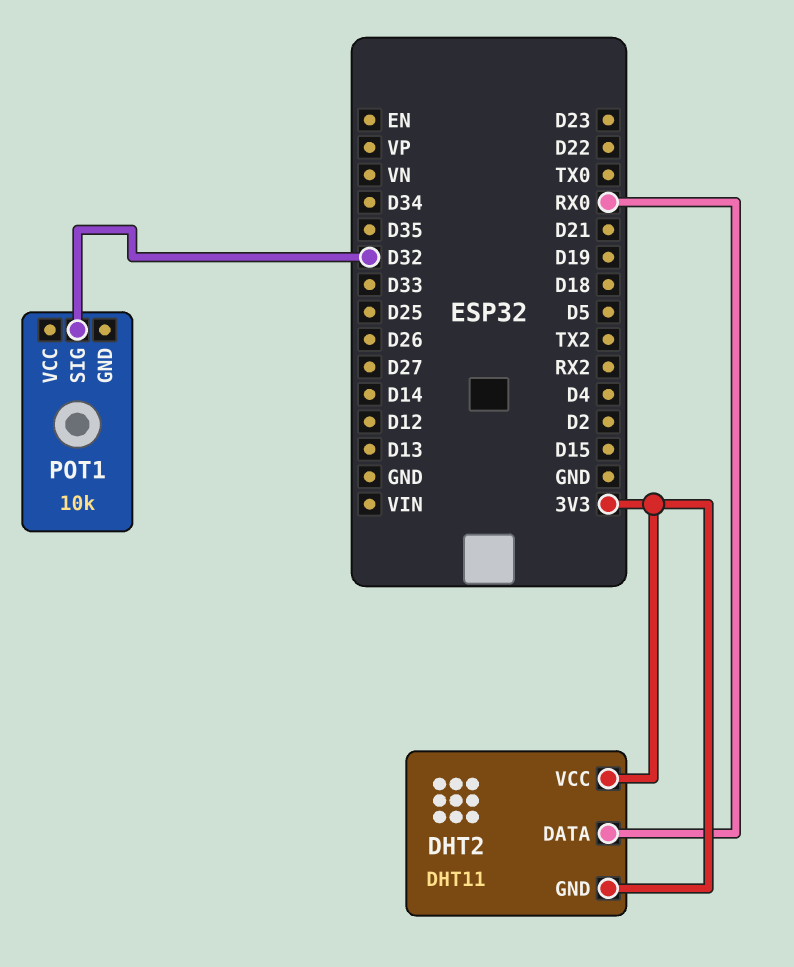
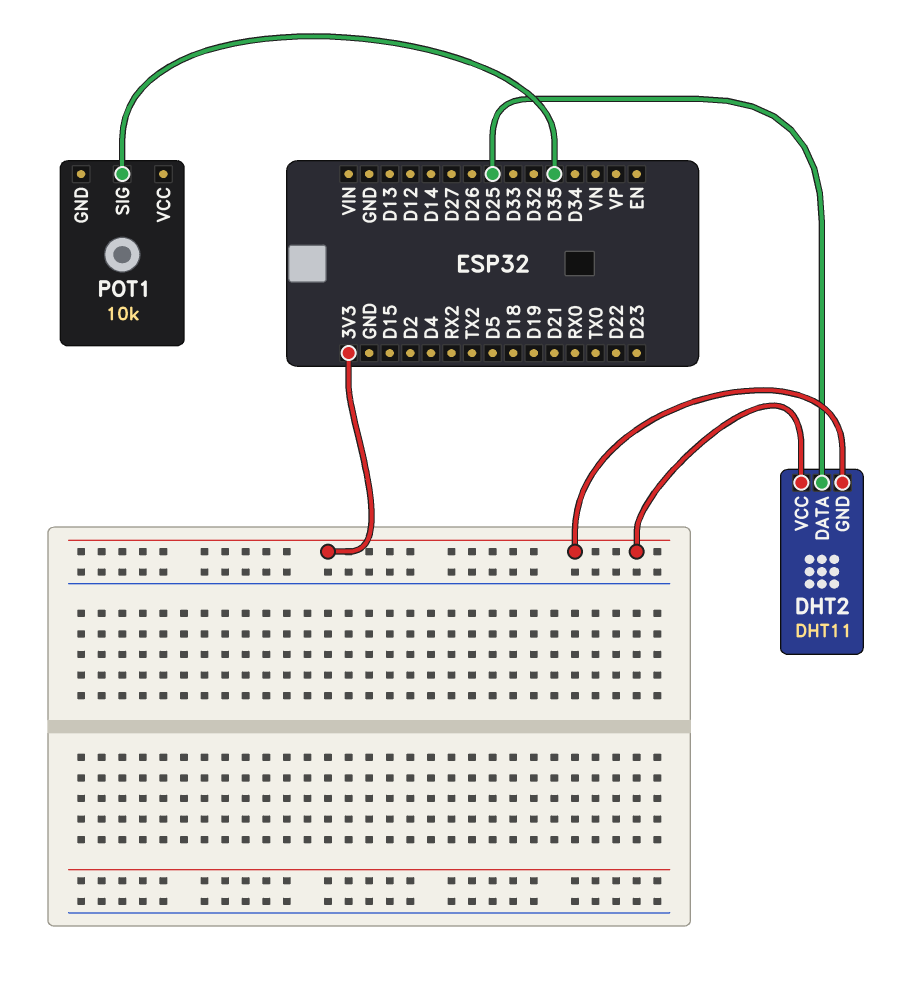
DHT2 pin DATA: RX0 -> D25
POT1 pin SIG: D32 -> D35

